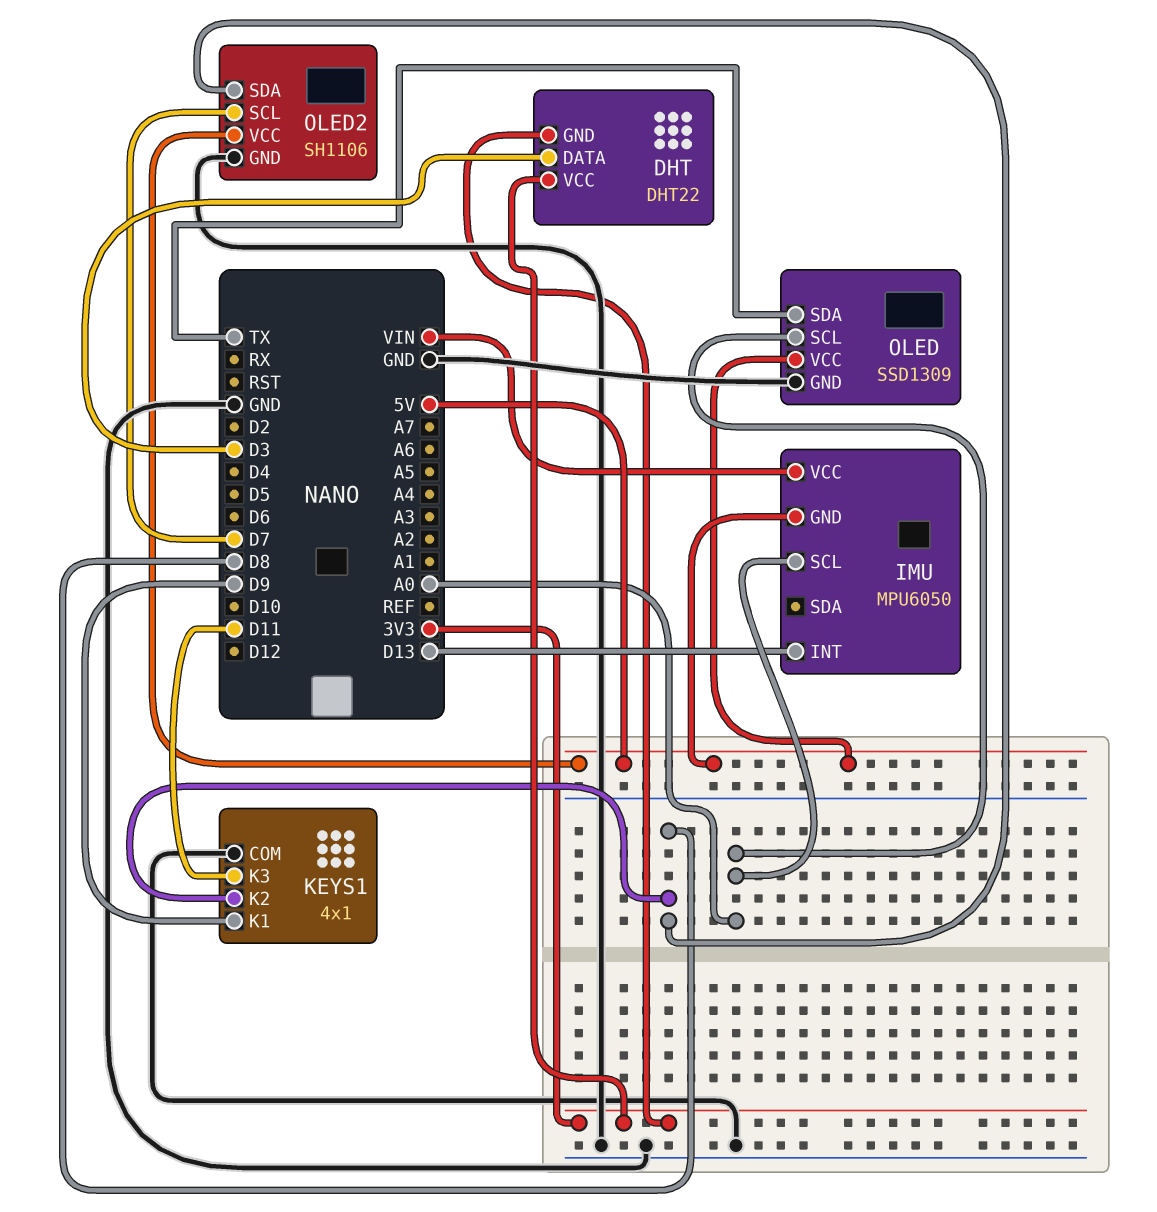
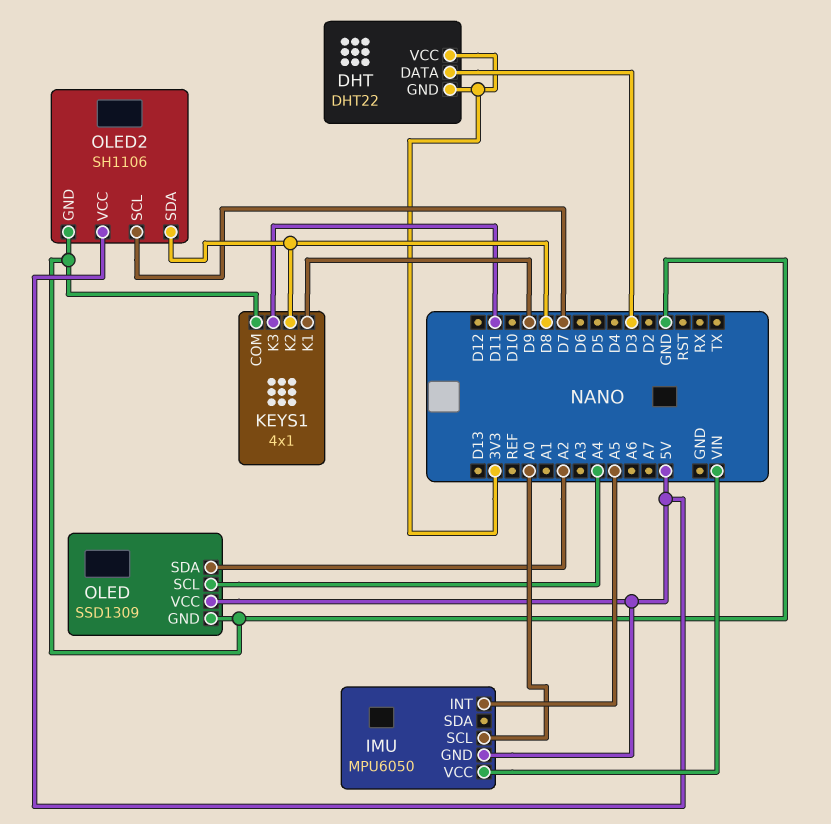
IMU pin INT: D13 -> A5
OLED pin SCL: A0 -> A4
OLED pin SDA: TX -> A2

